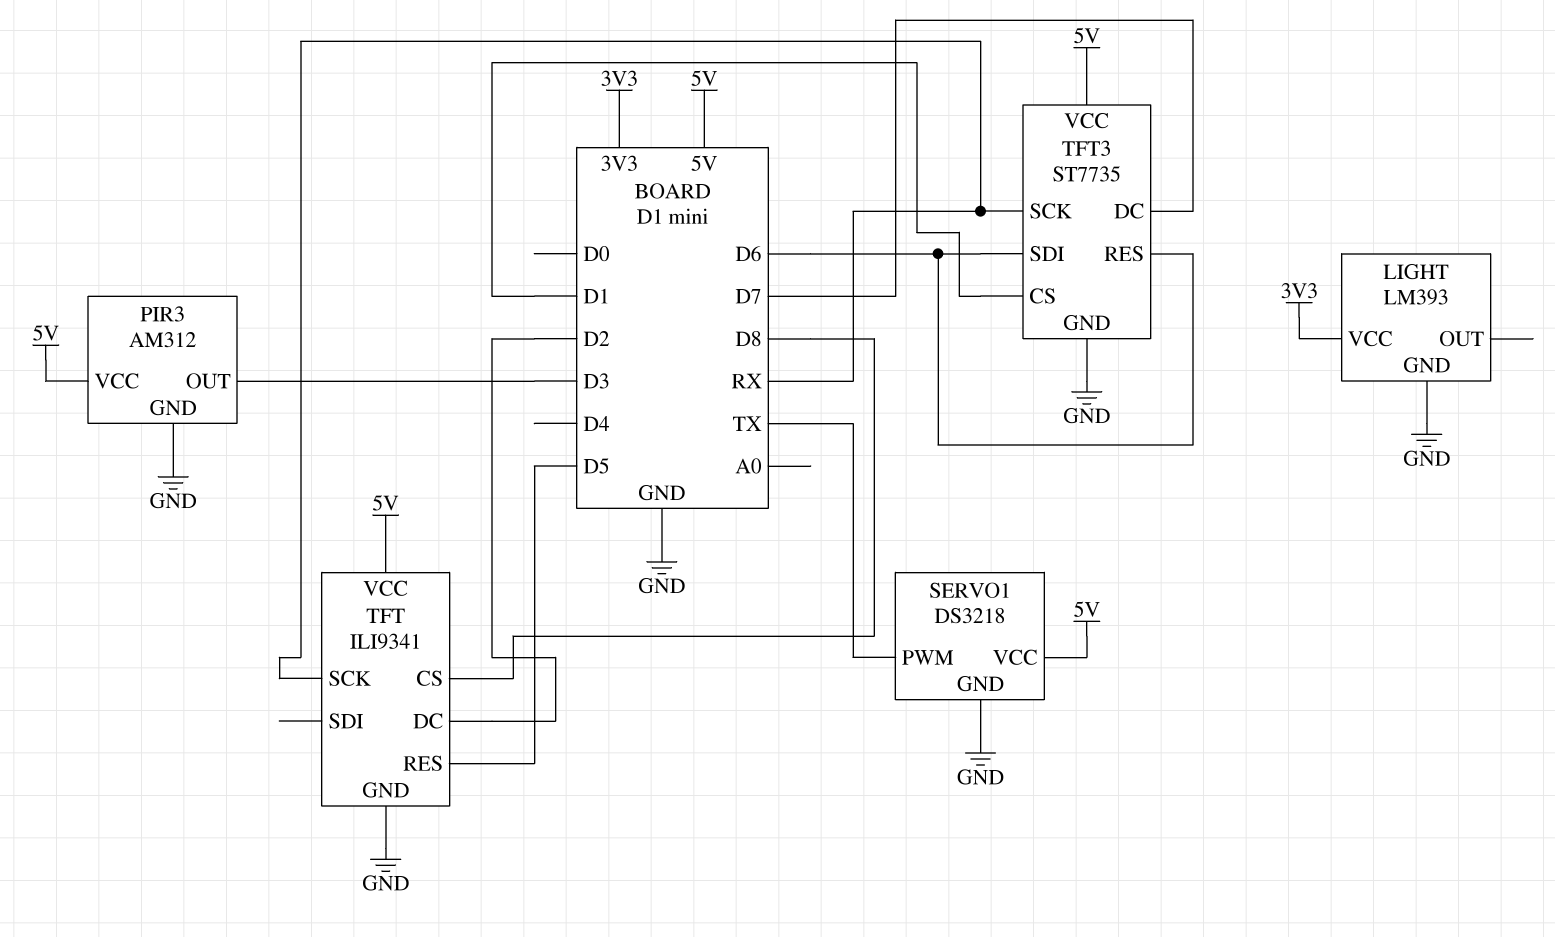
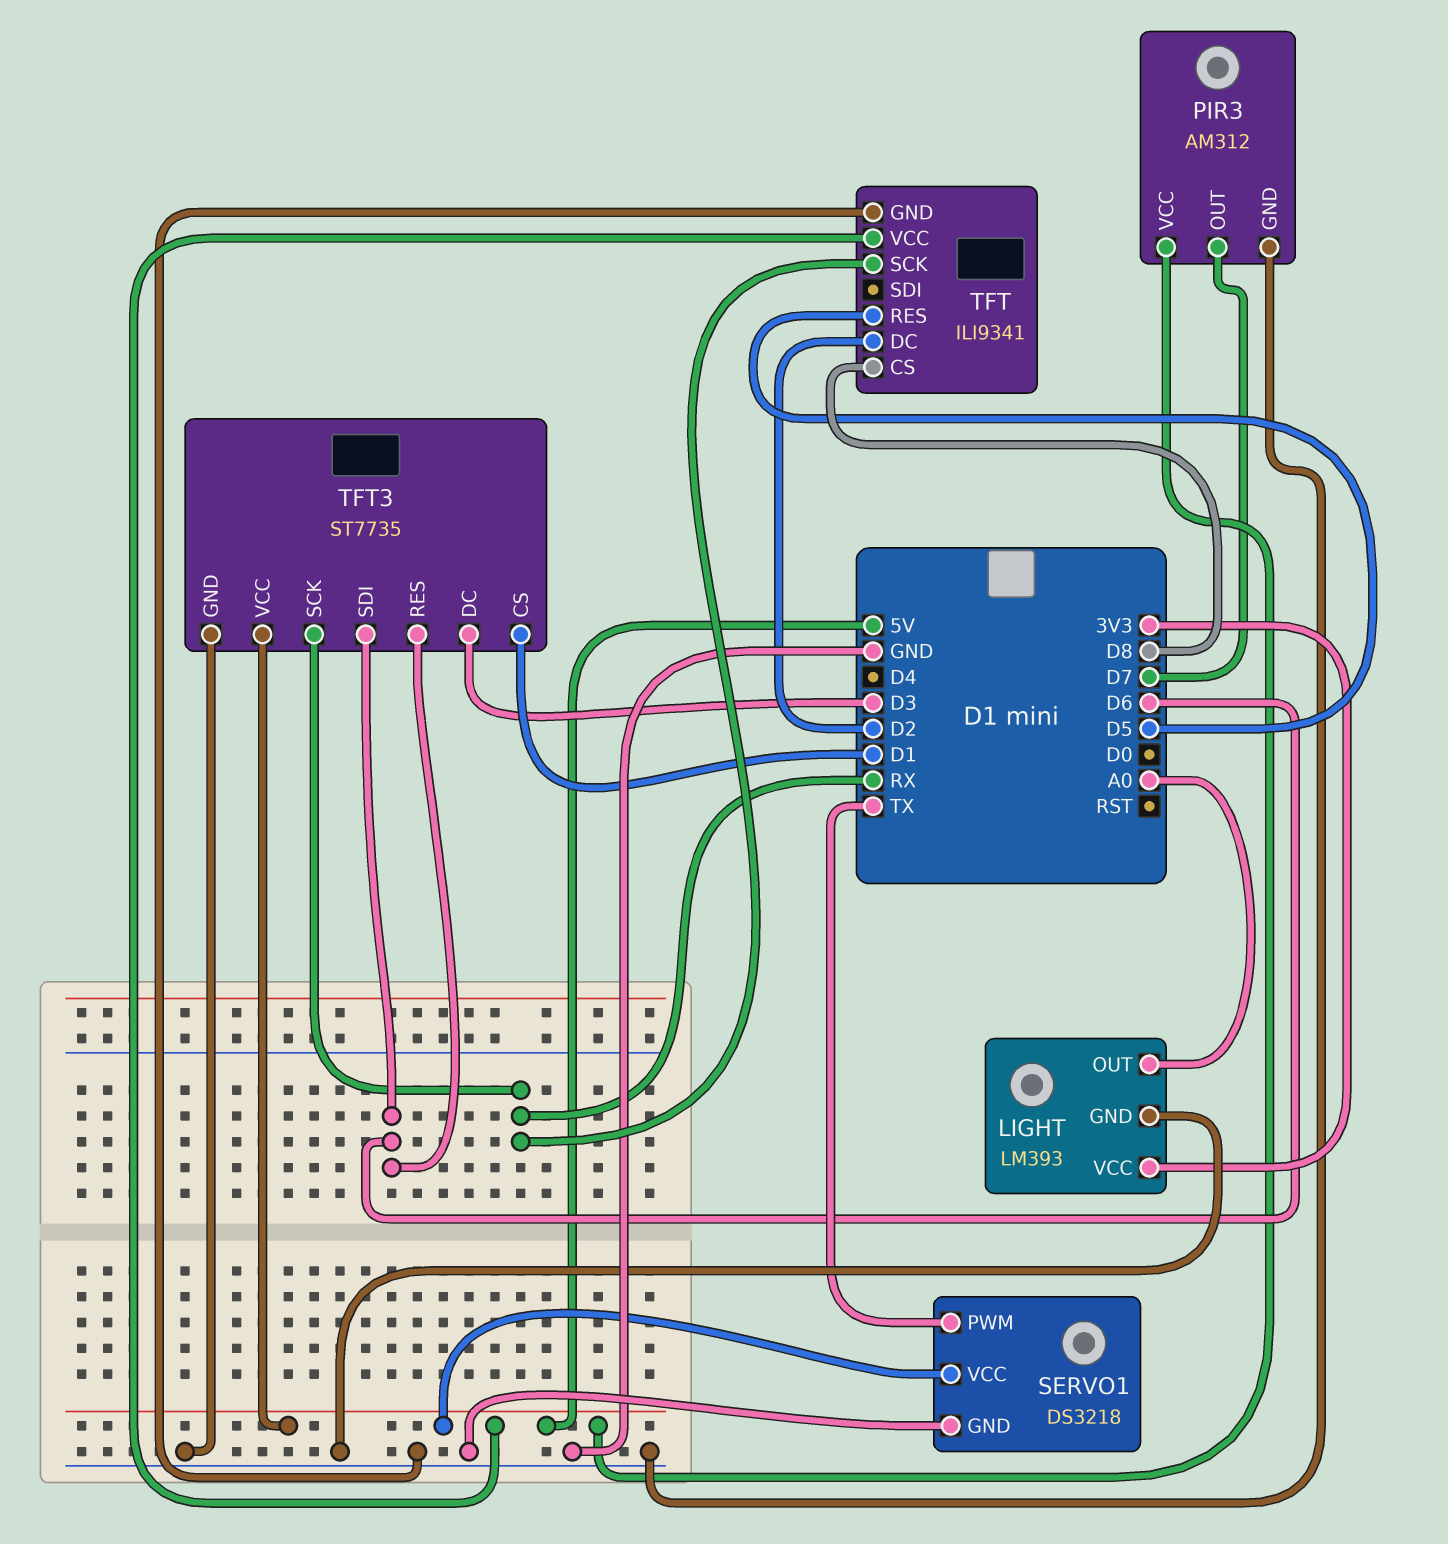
LIGHT pin OUT: none -> A0
PIR3 pin OUT: D3 -> D7
TFT3 pin DC: D7 -> D3

